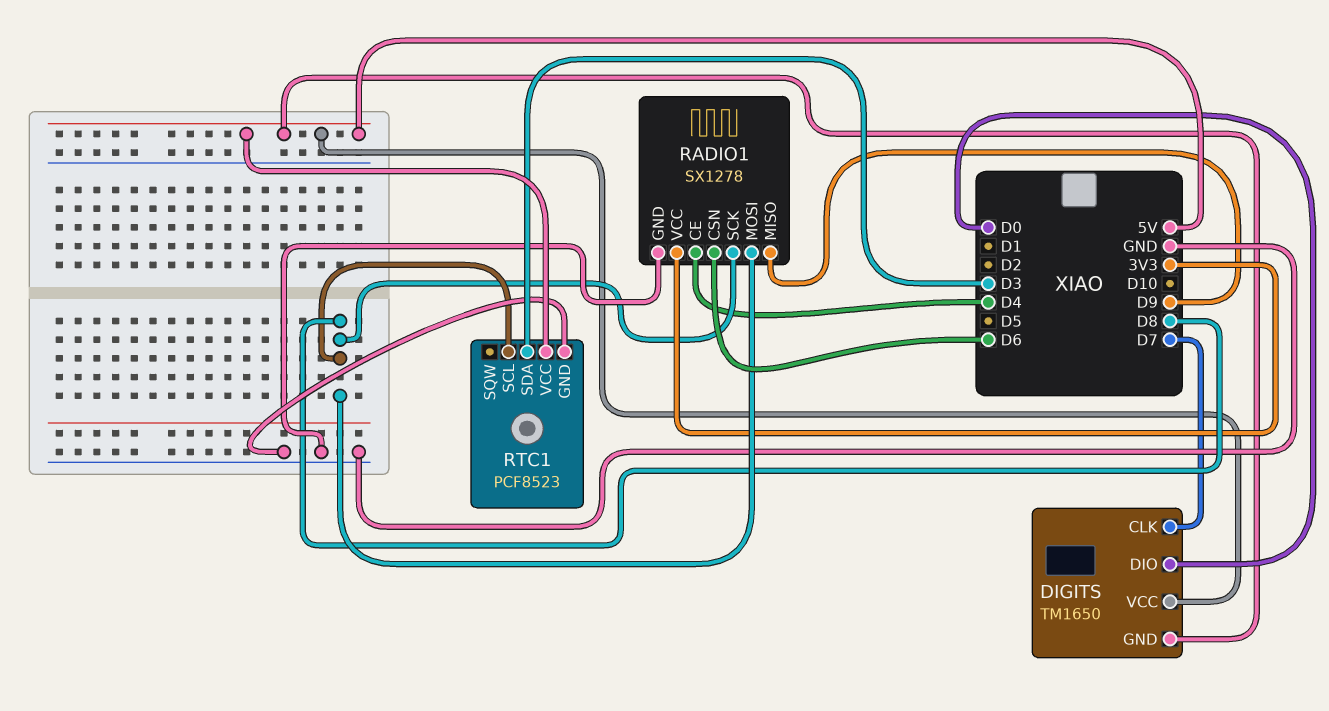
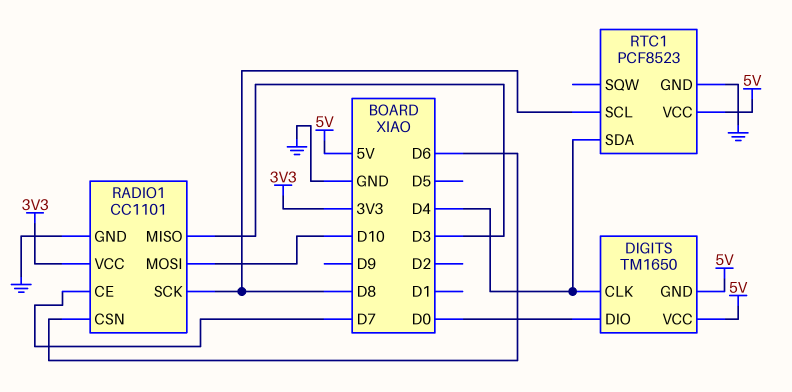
DIGITS pin CLK: D7 -> D4
RADIO1: SX1278 -> CC1101
RADIO1 pin CE: D4 -> D7
RADIO1 pin MISO: D9 -> D3
RADIO1 pin MOSI: D8 -> D10
RTC1 pin SDA: D3 -> D4

